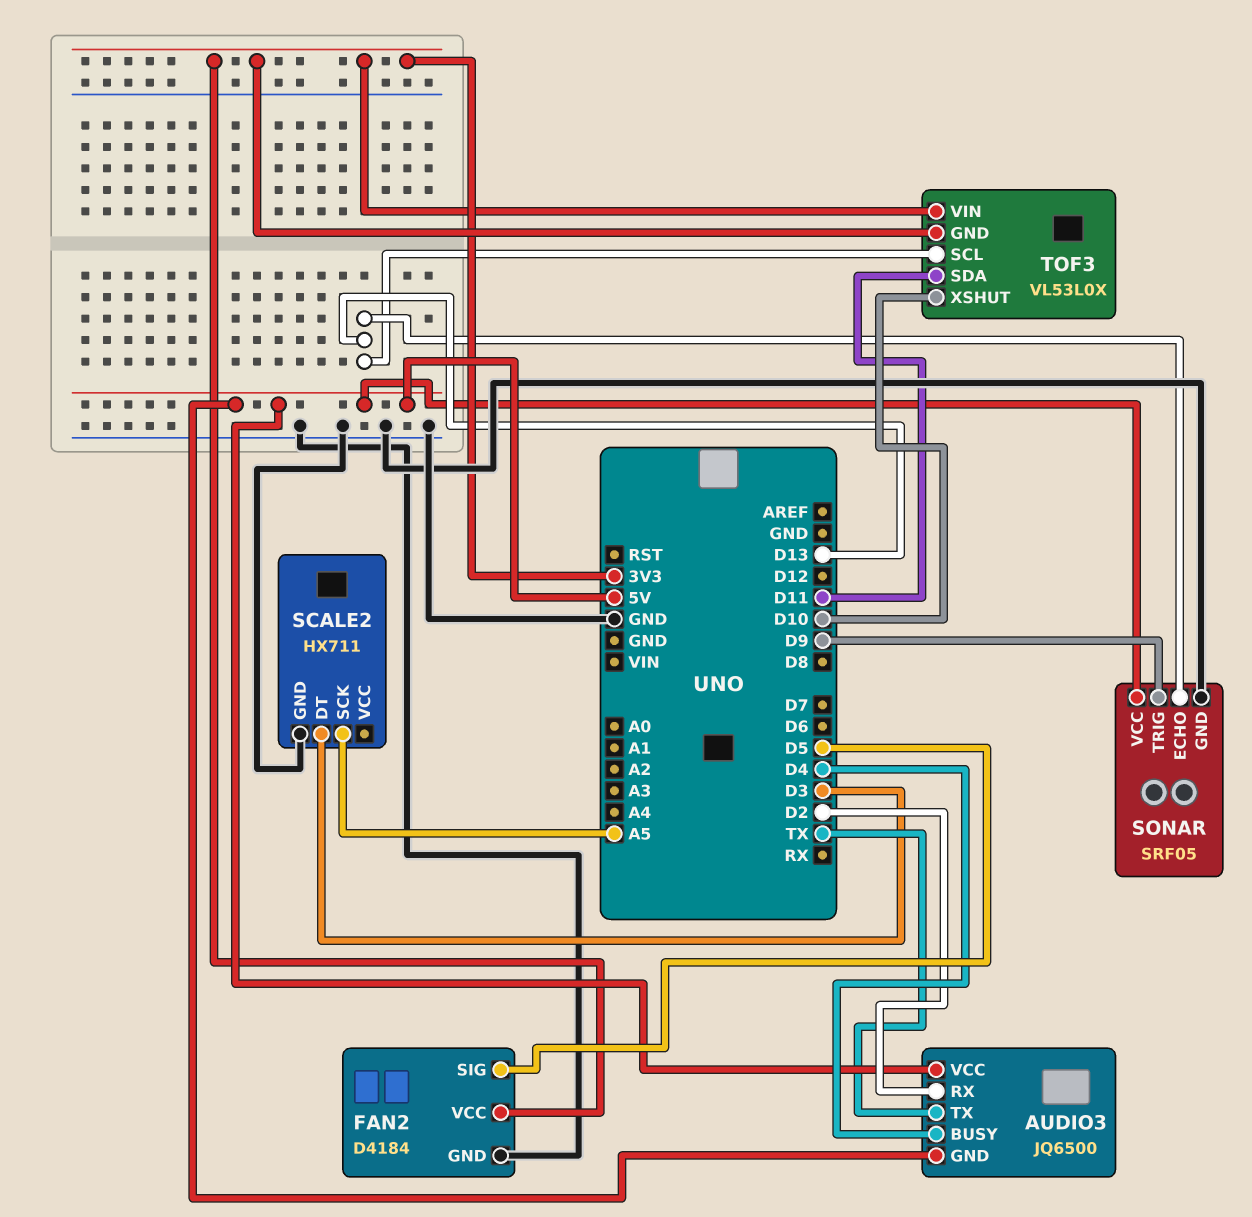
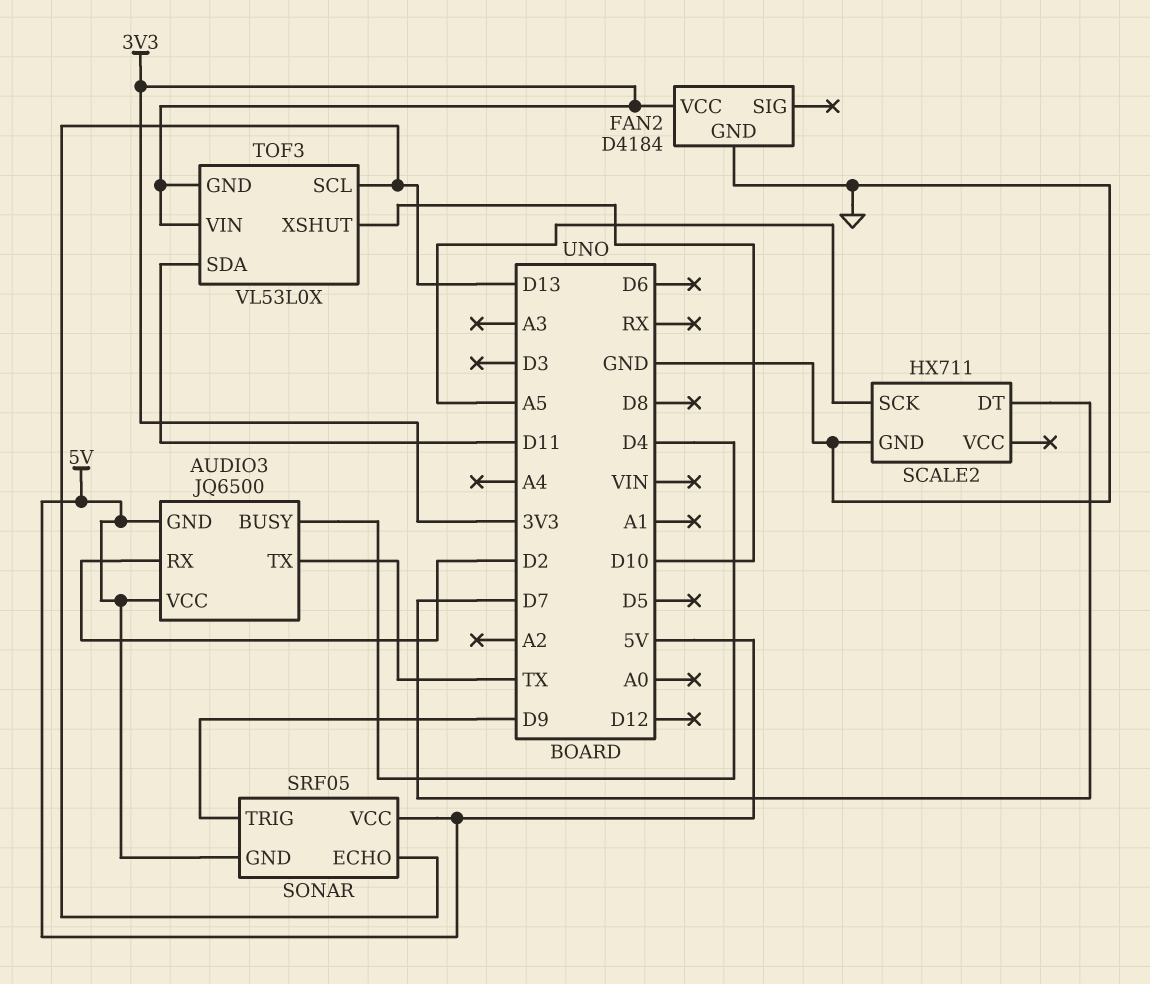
FAN2 pin SIG: D5 -> none
SCALE2 pin DT: D3 -> D7
SONAR pin GND: GND -> 5V

